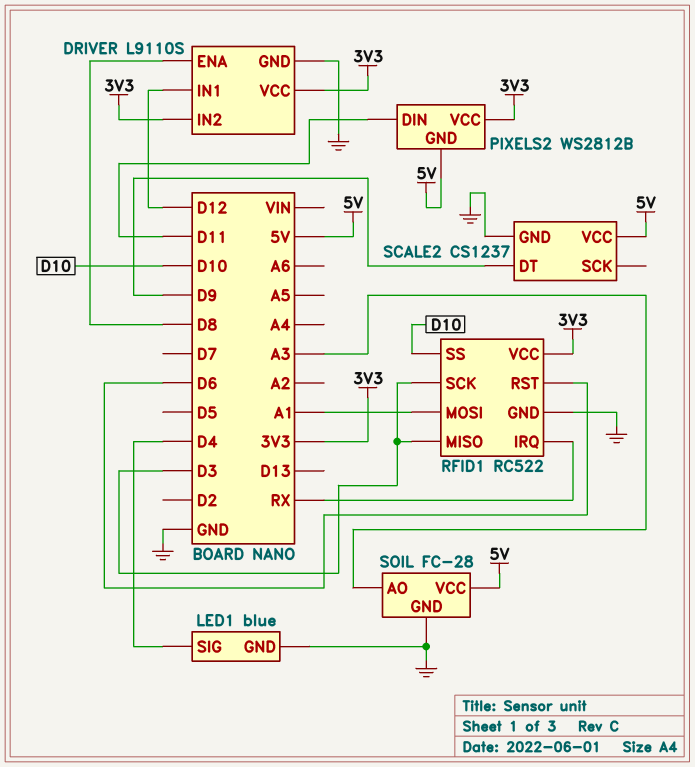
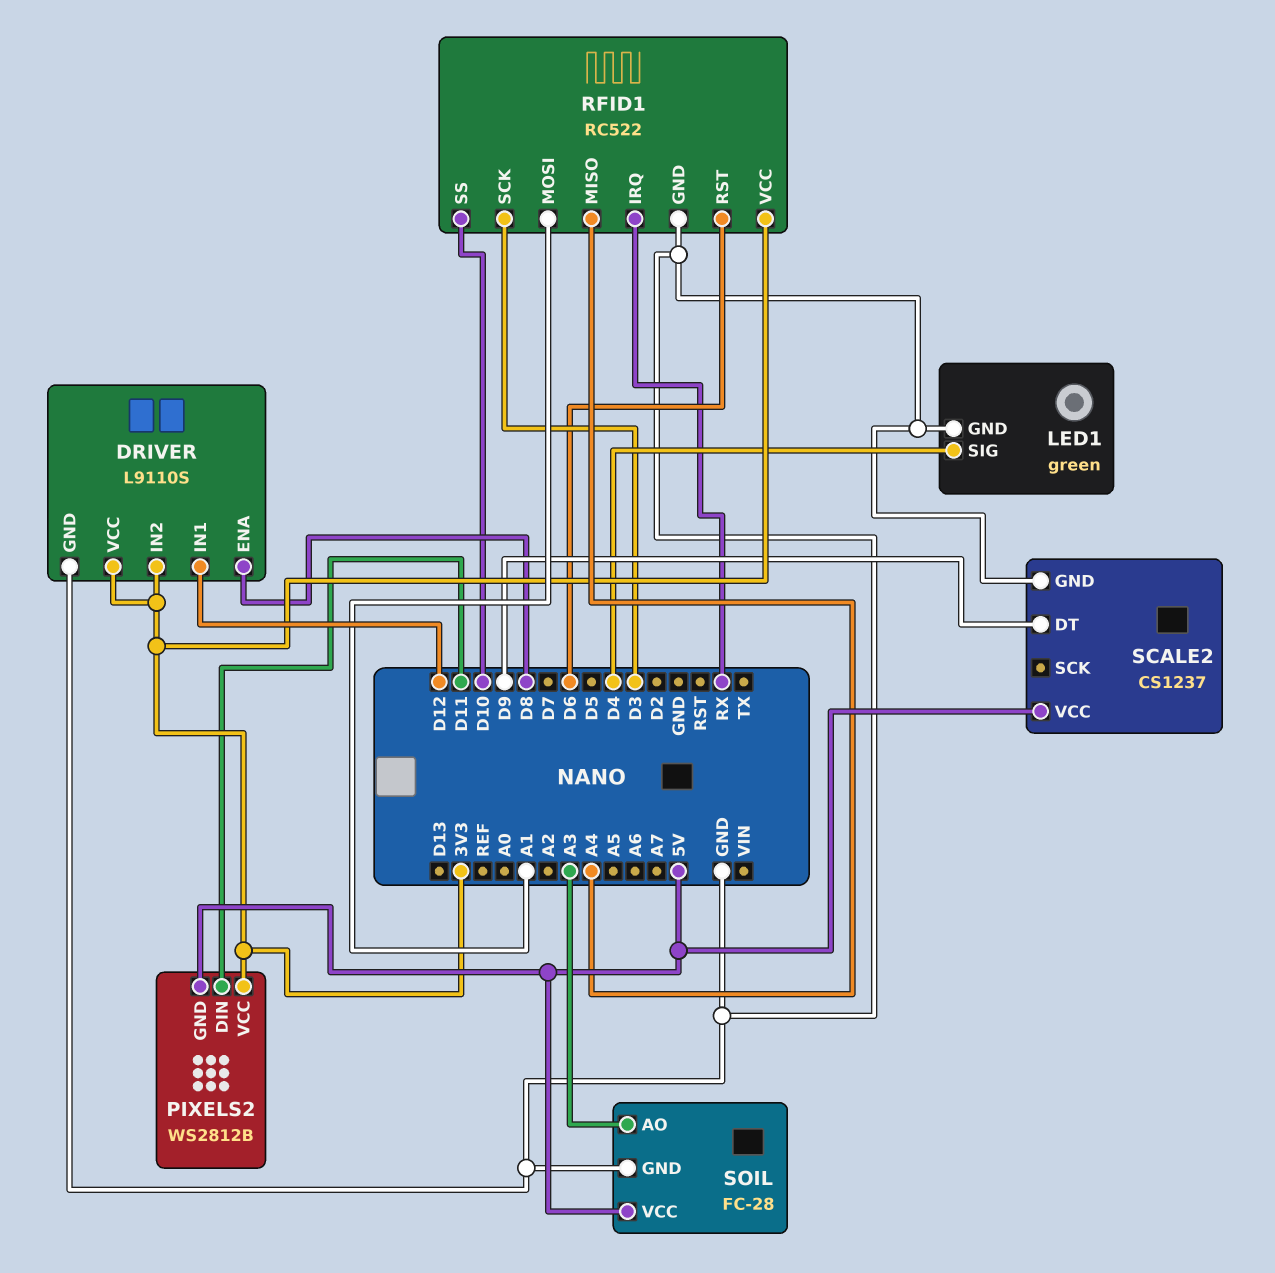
LED1: blue -> green
RFID1 pin MISO: D3 -> A4

